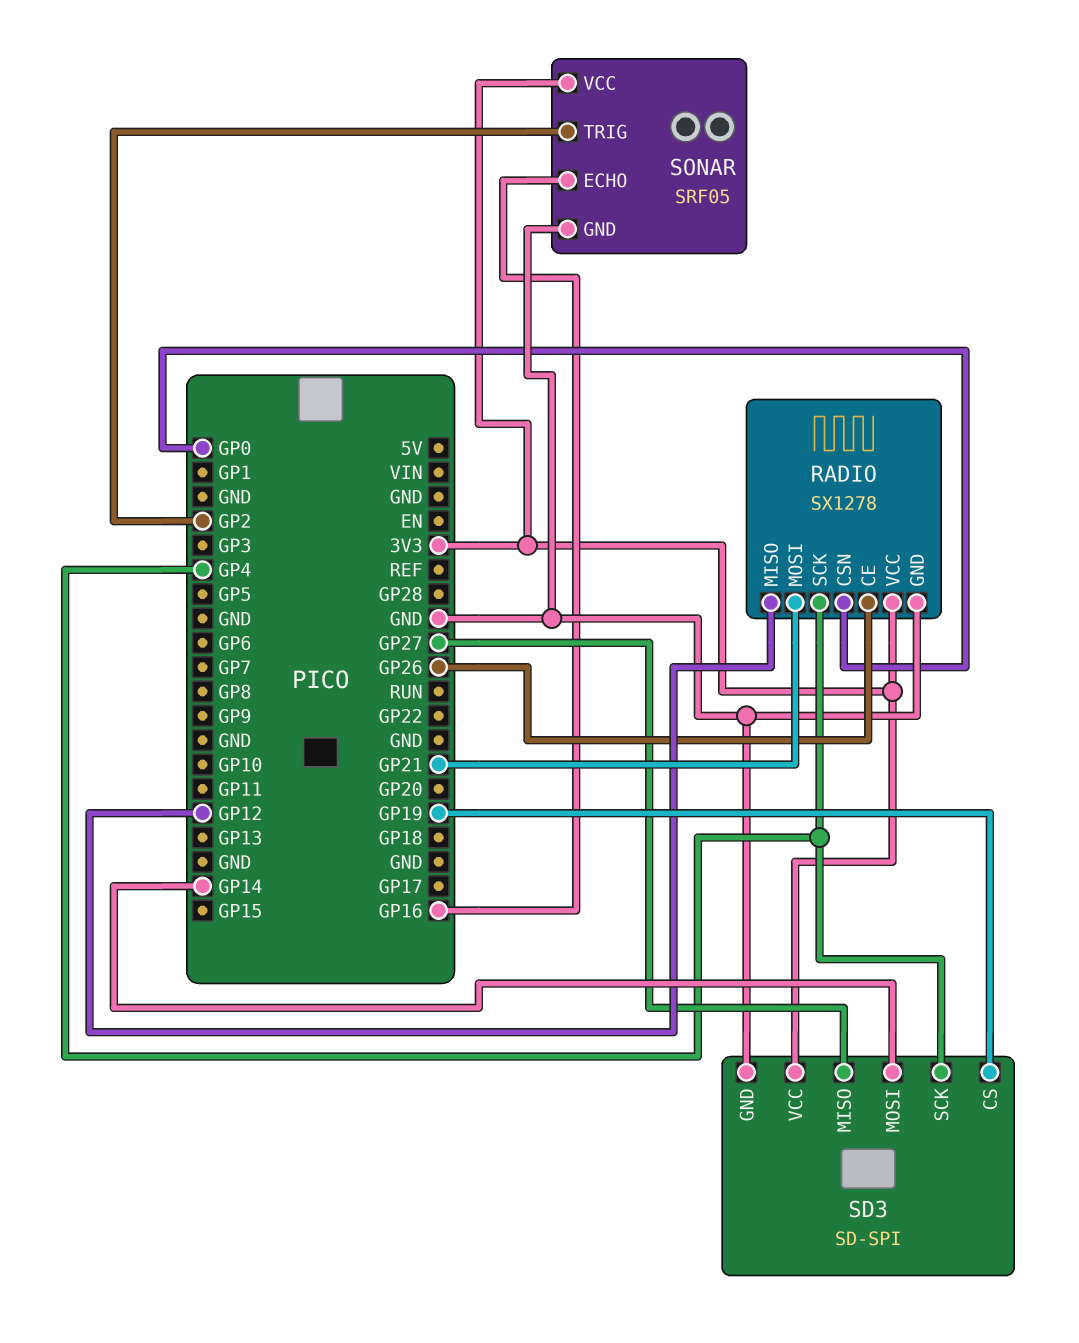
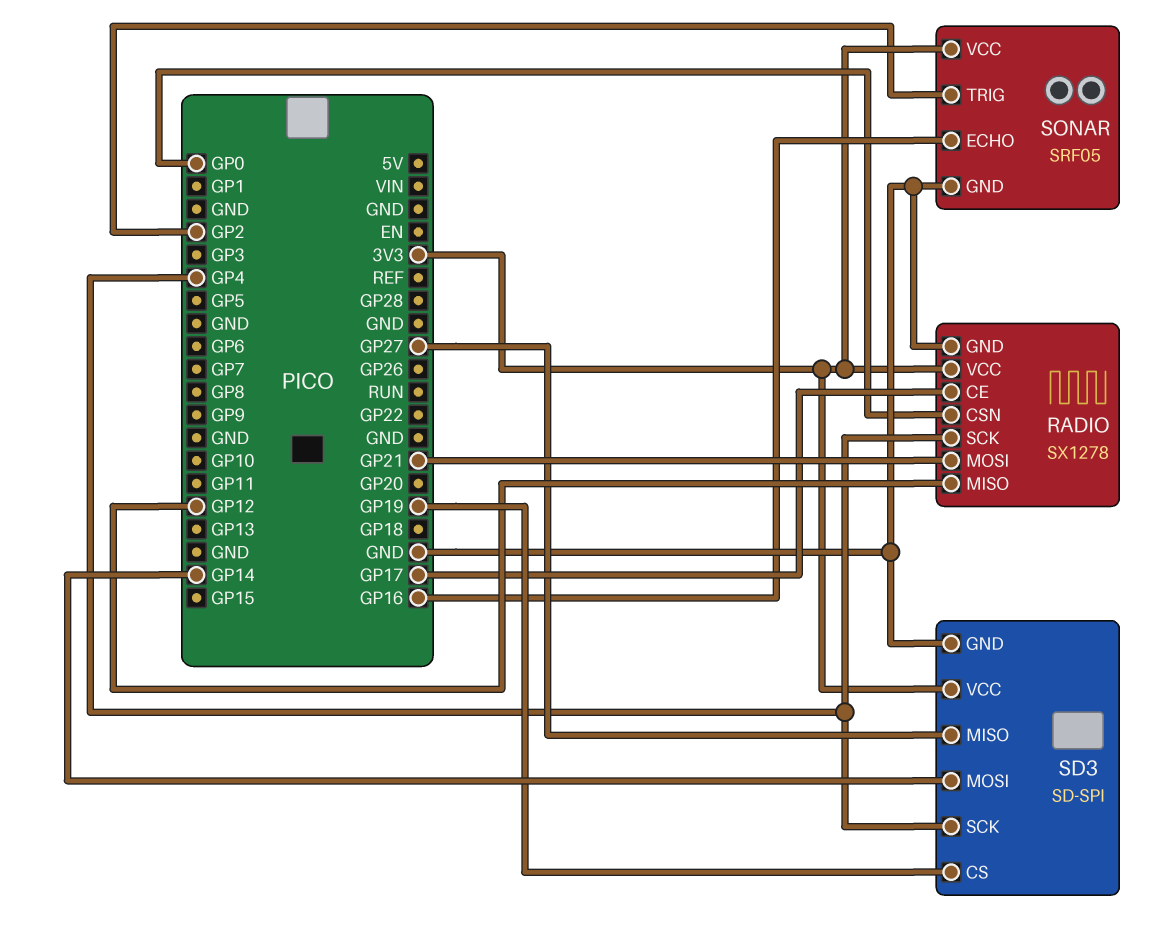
RADIO pin CE: GP26 -> GP17

